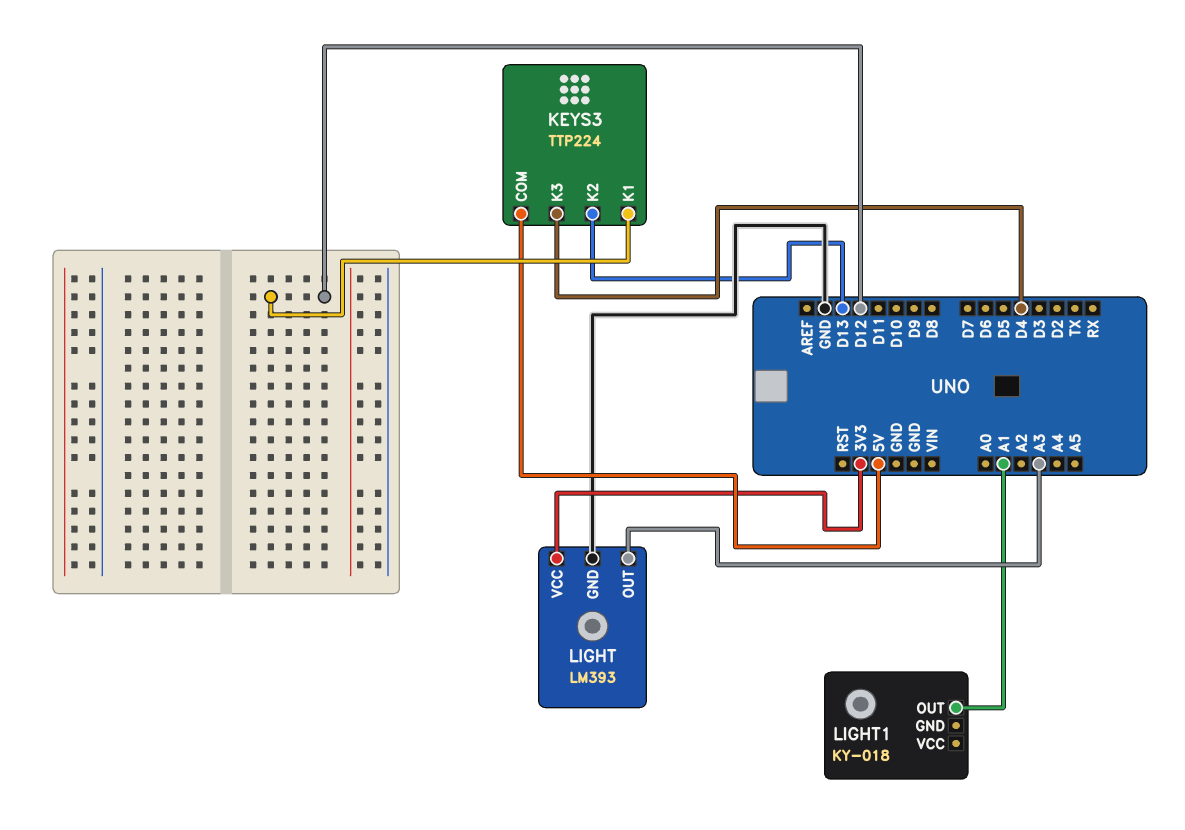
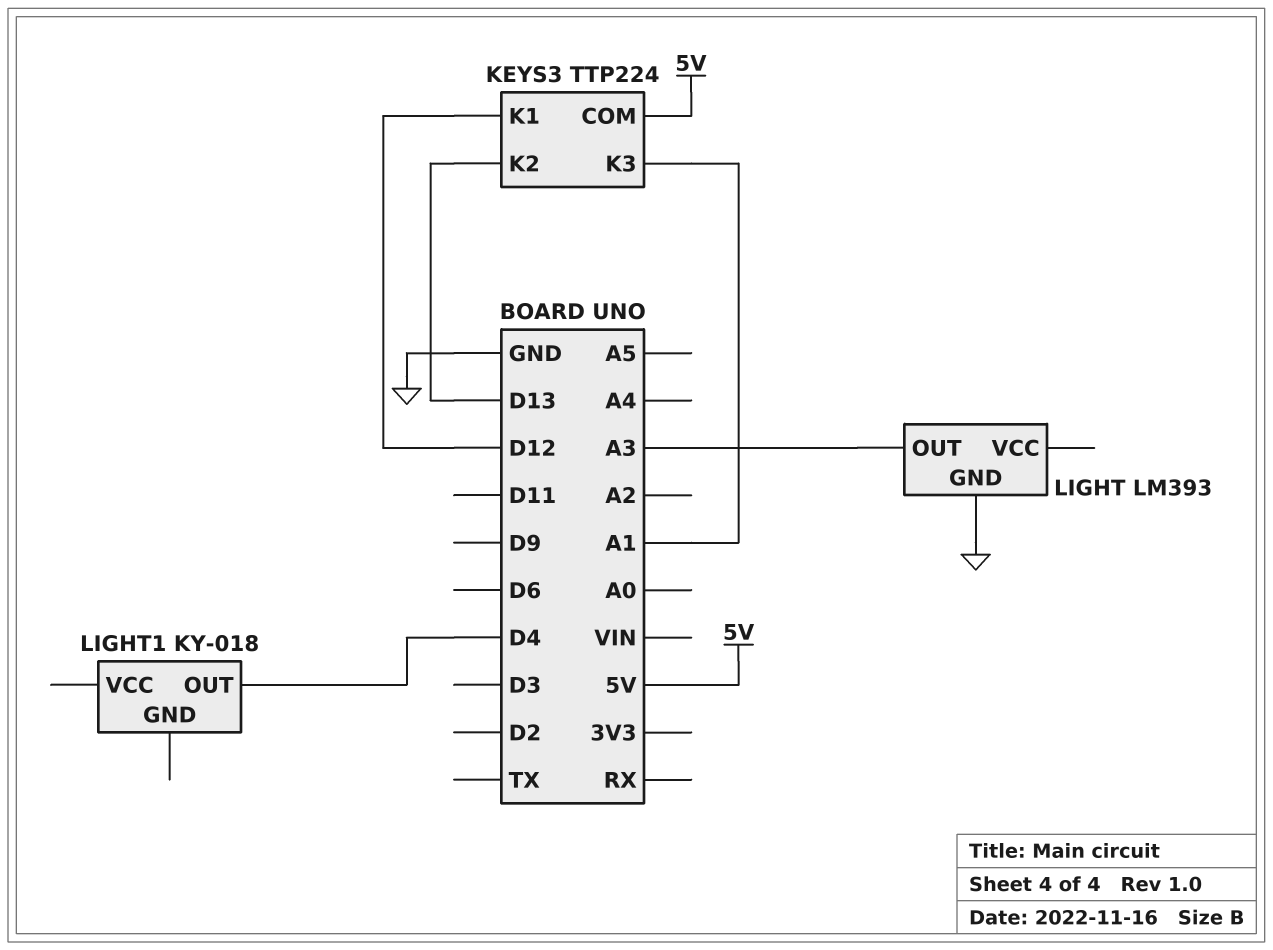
KEYS3 pin K3: D4 -> A1
LIGHT pin VCC: 3V3 -> none
LIGHT1 pin OUT: A1 -> D4

